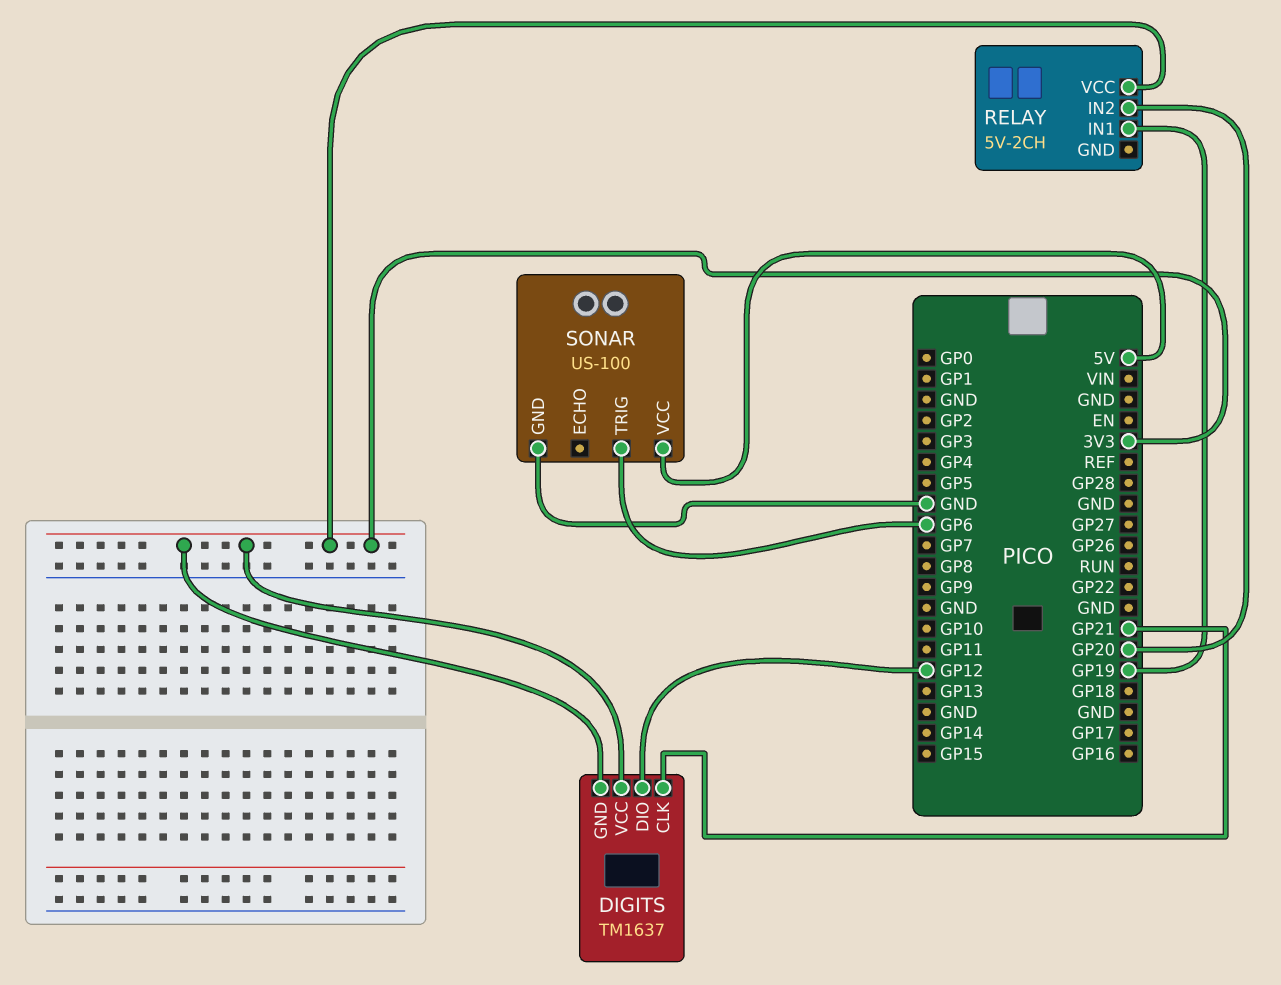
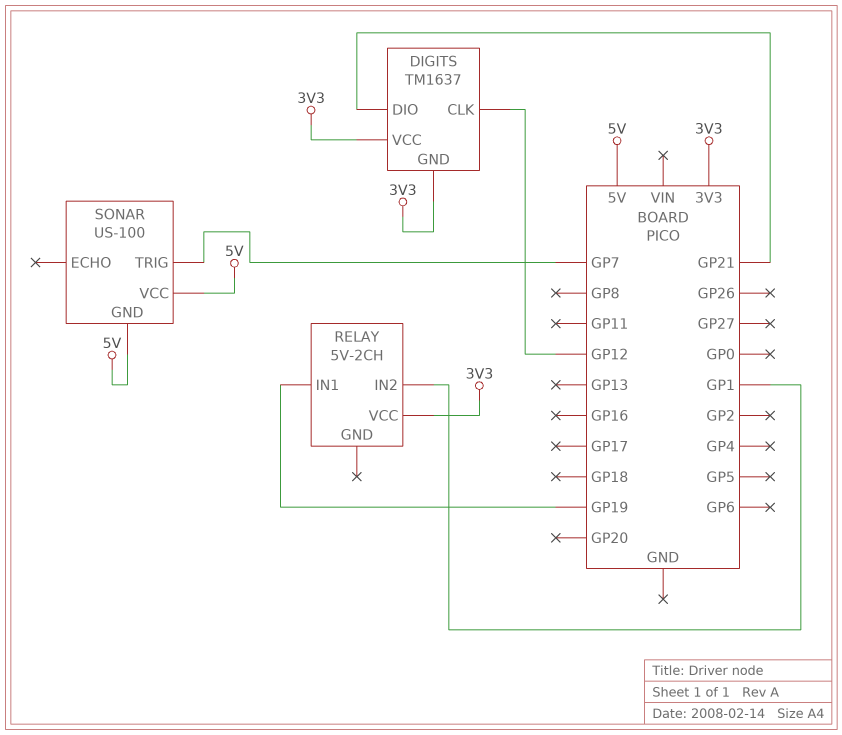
DIGITS pin CLK: GP21 -> GP12
DIGITS pin DIO: GP12 -> GP21
RELAY pin IN2: GP20 -> GP1
SONAR pin GND: GND -> 5V
SONAR pin TRIG: GP6 -> GP7

